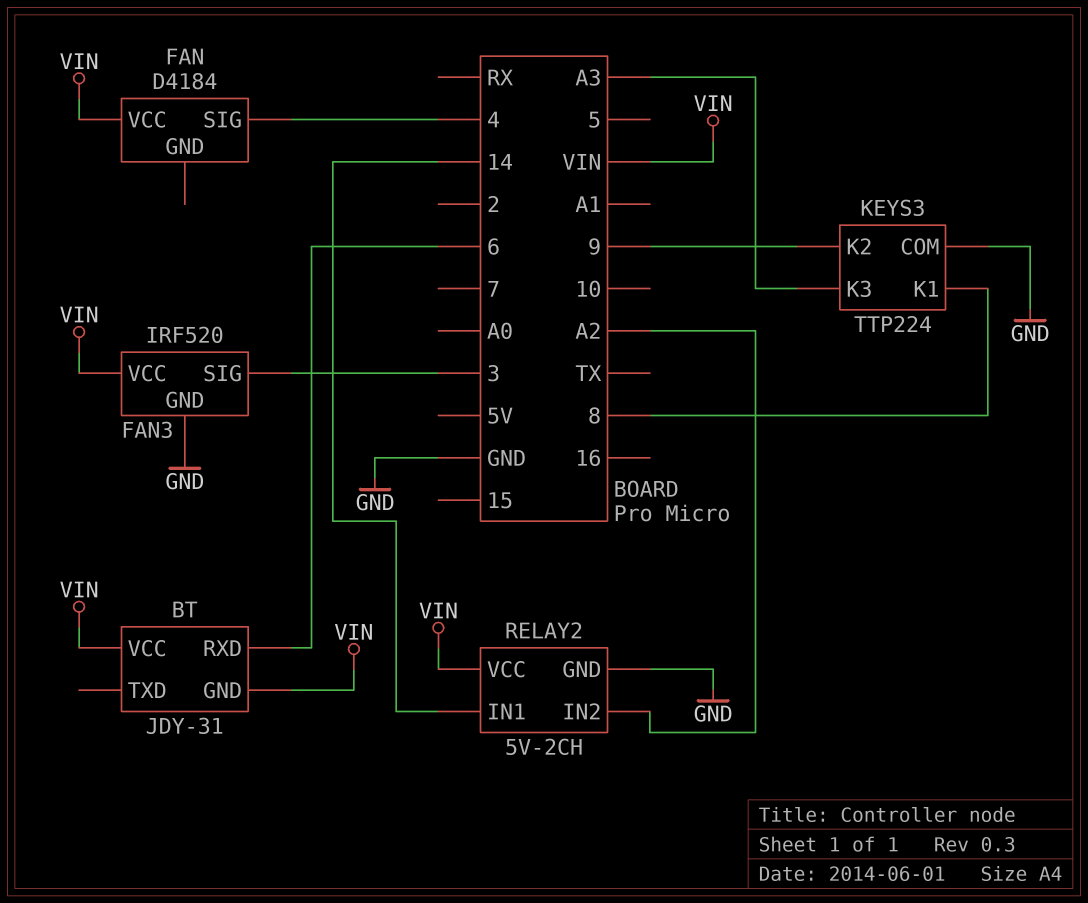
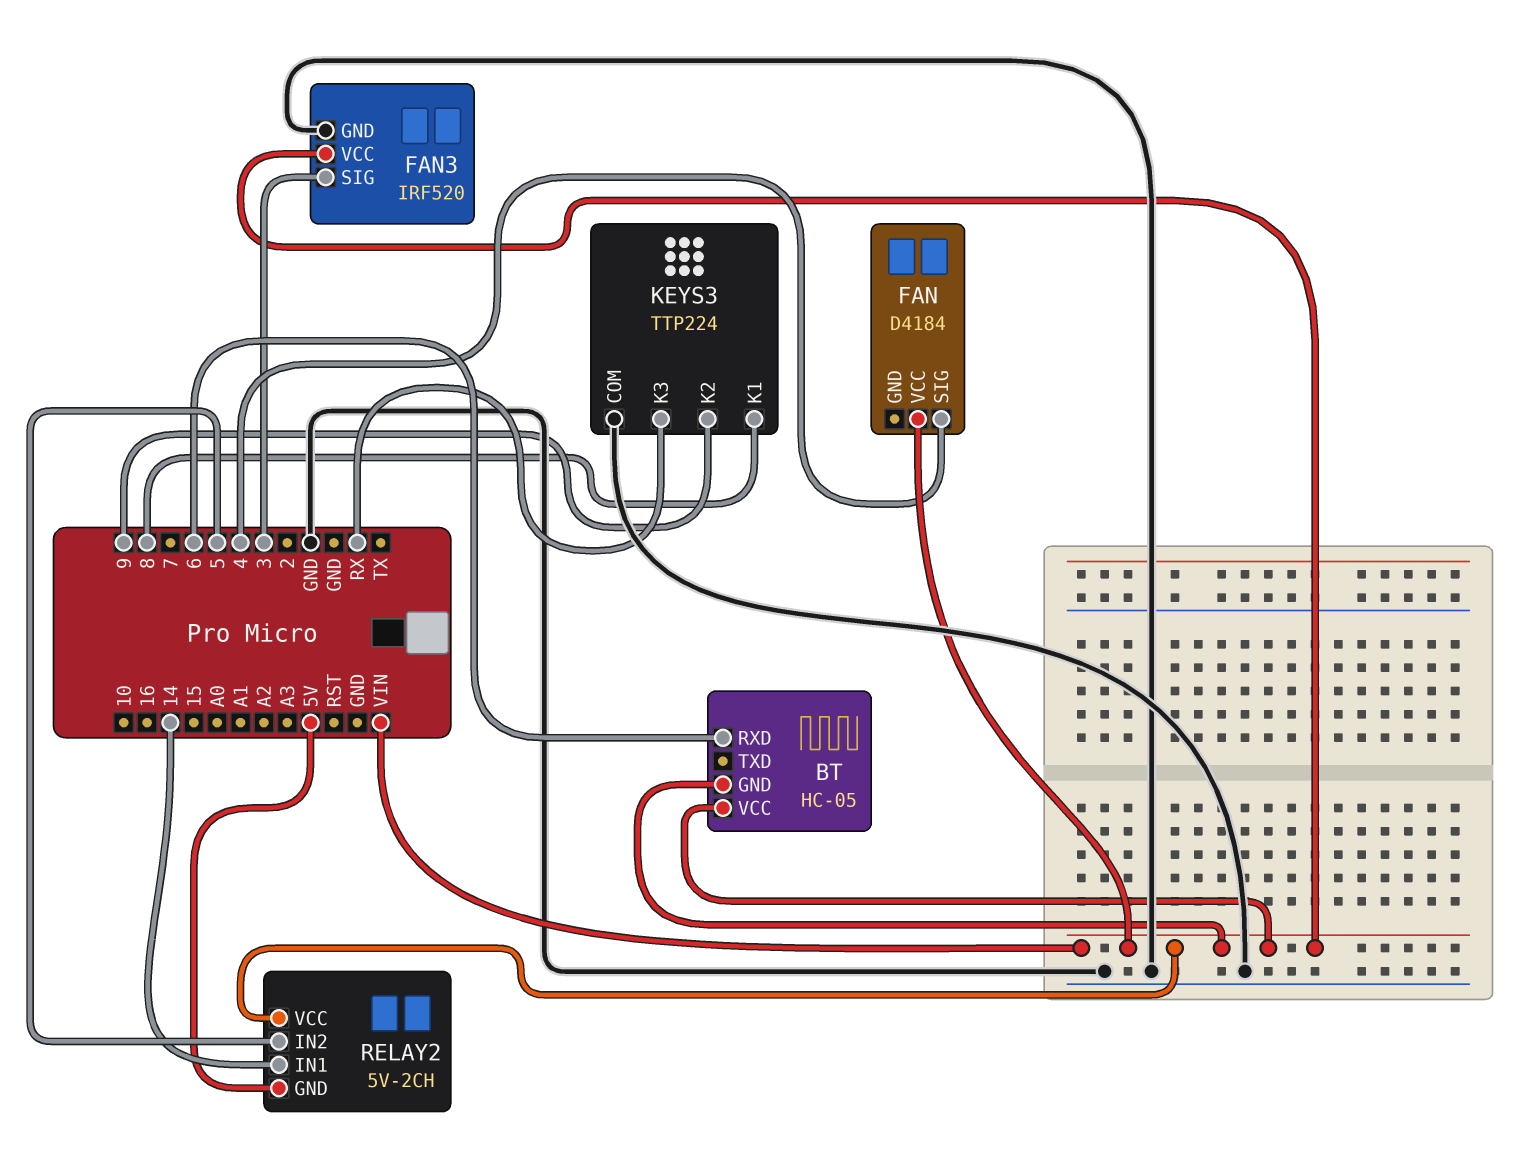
BT: JDY-31 -> HC-05
KEYS3 pin K3: A3 -> RX
RELAY2 pin GND: GND -> 5V
RELAY2 pin IN2: A2 -> 5

